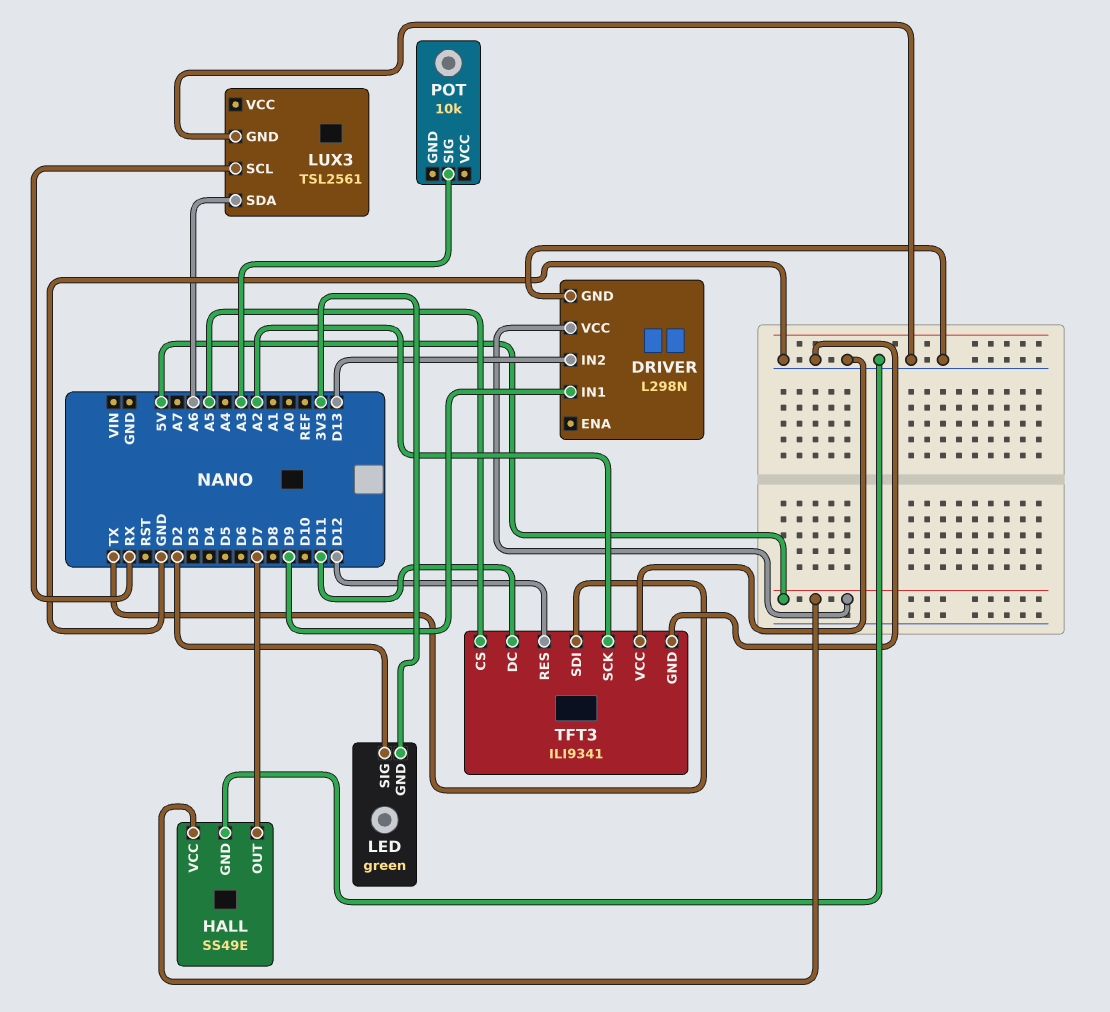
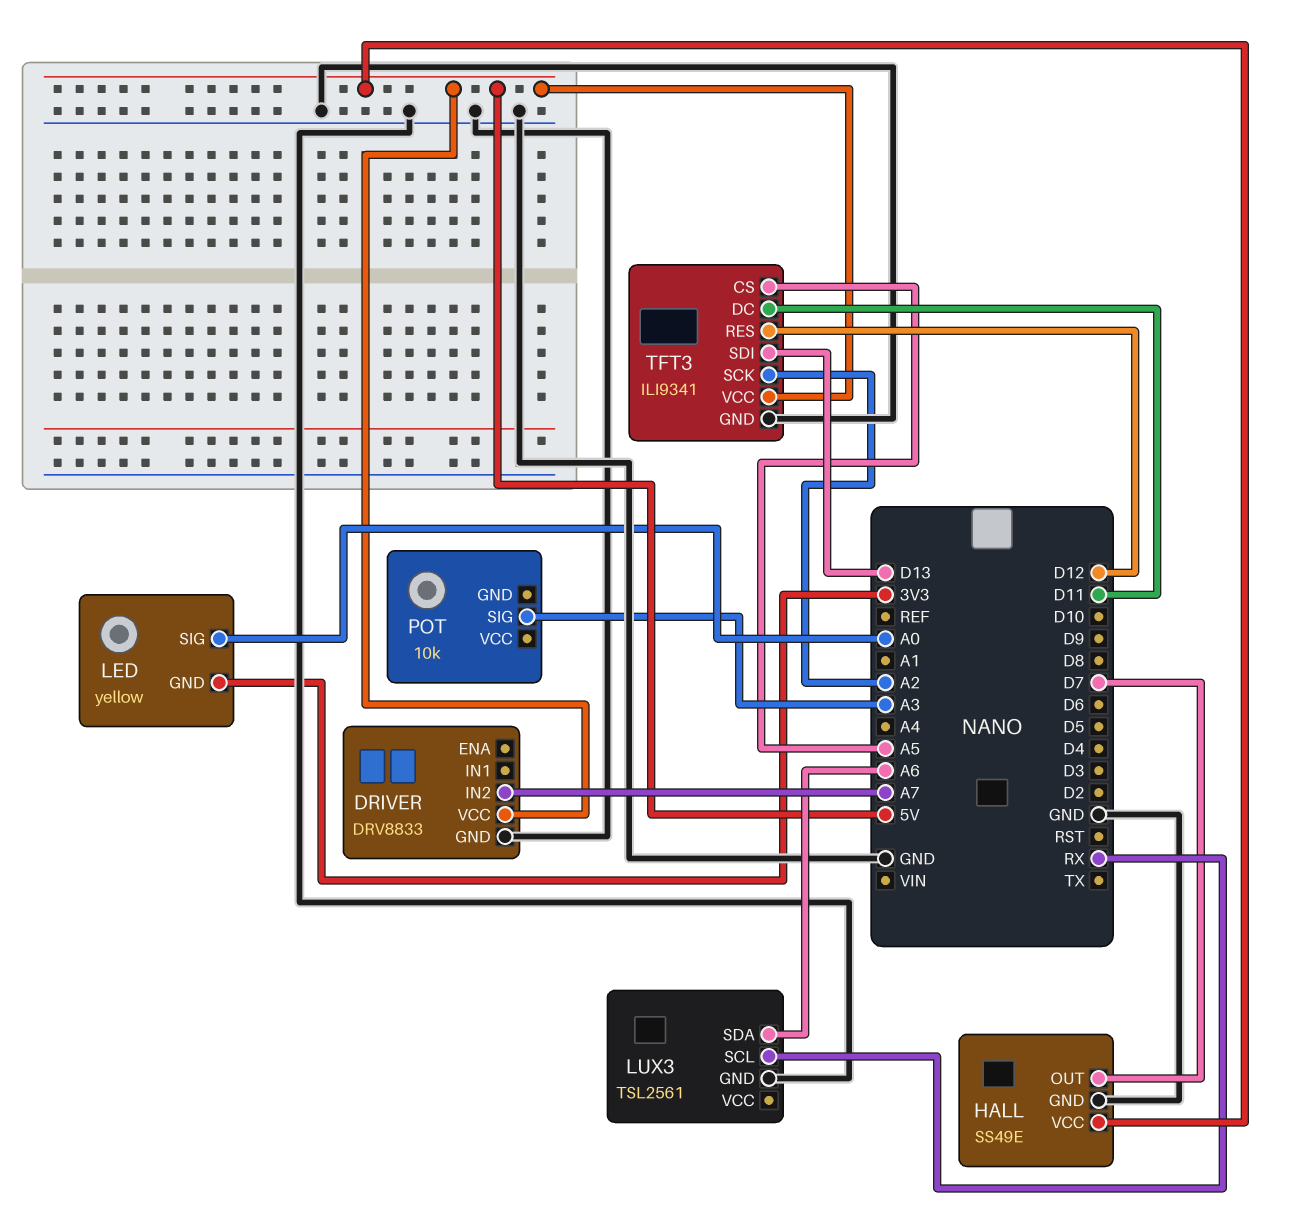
DRIVER: L298N -> DRV8833
DRIVER pin IN1: D9 -> none
DRIVER pin IN2: D13 -> A7
LED: green -> yellow
LED pin SIG: D2 -> A0
TFT3 pin SDI: TX -> D13
TFT3 pin VCC: GND -> 5V

